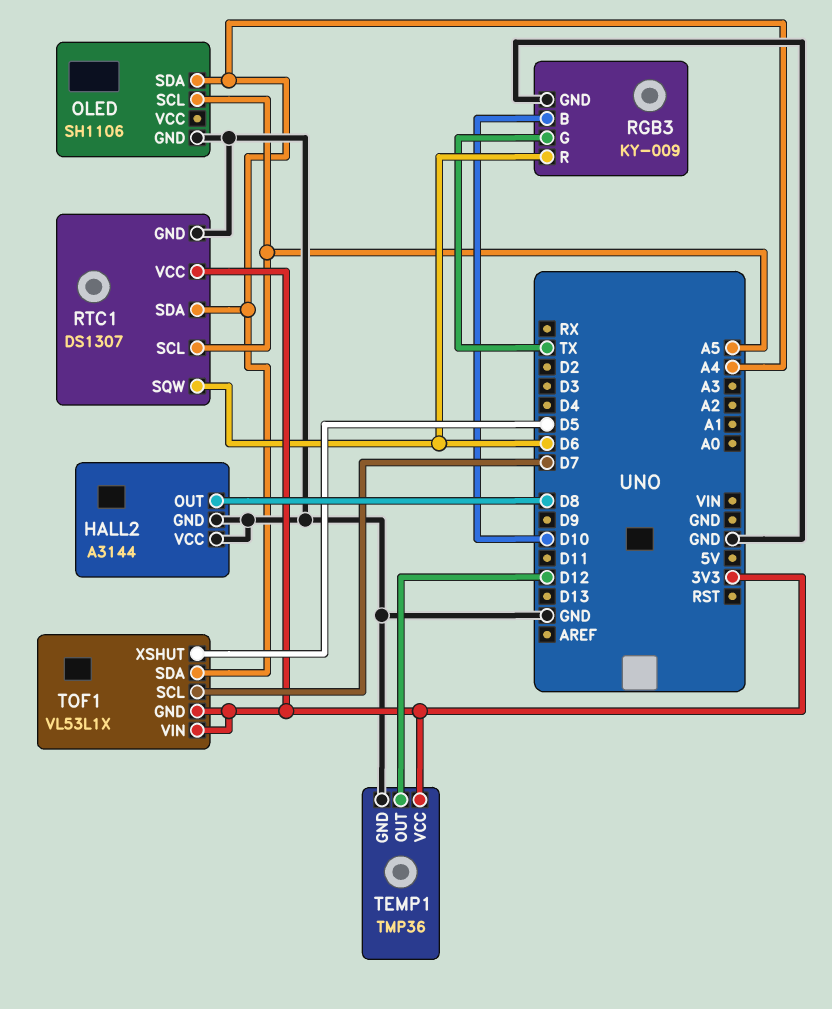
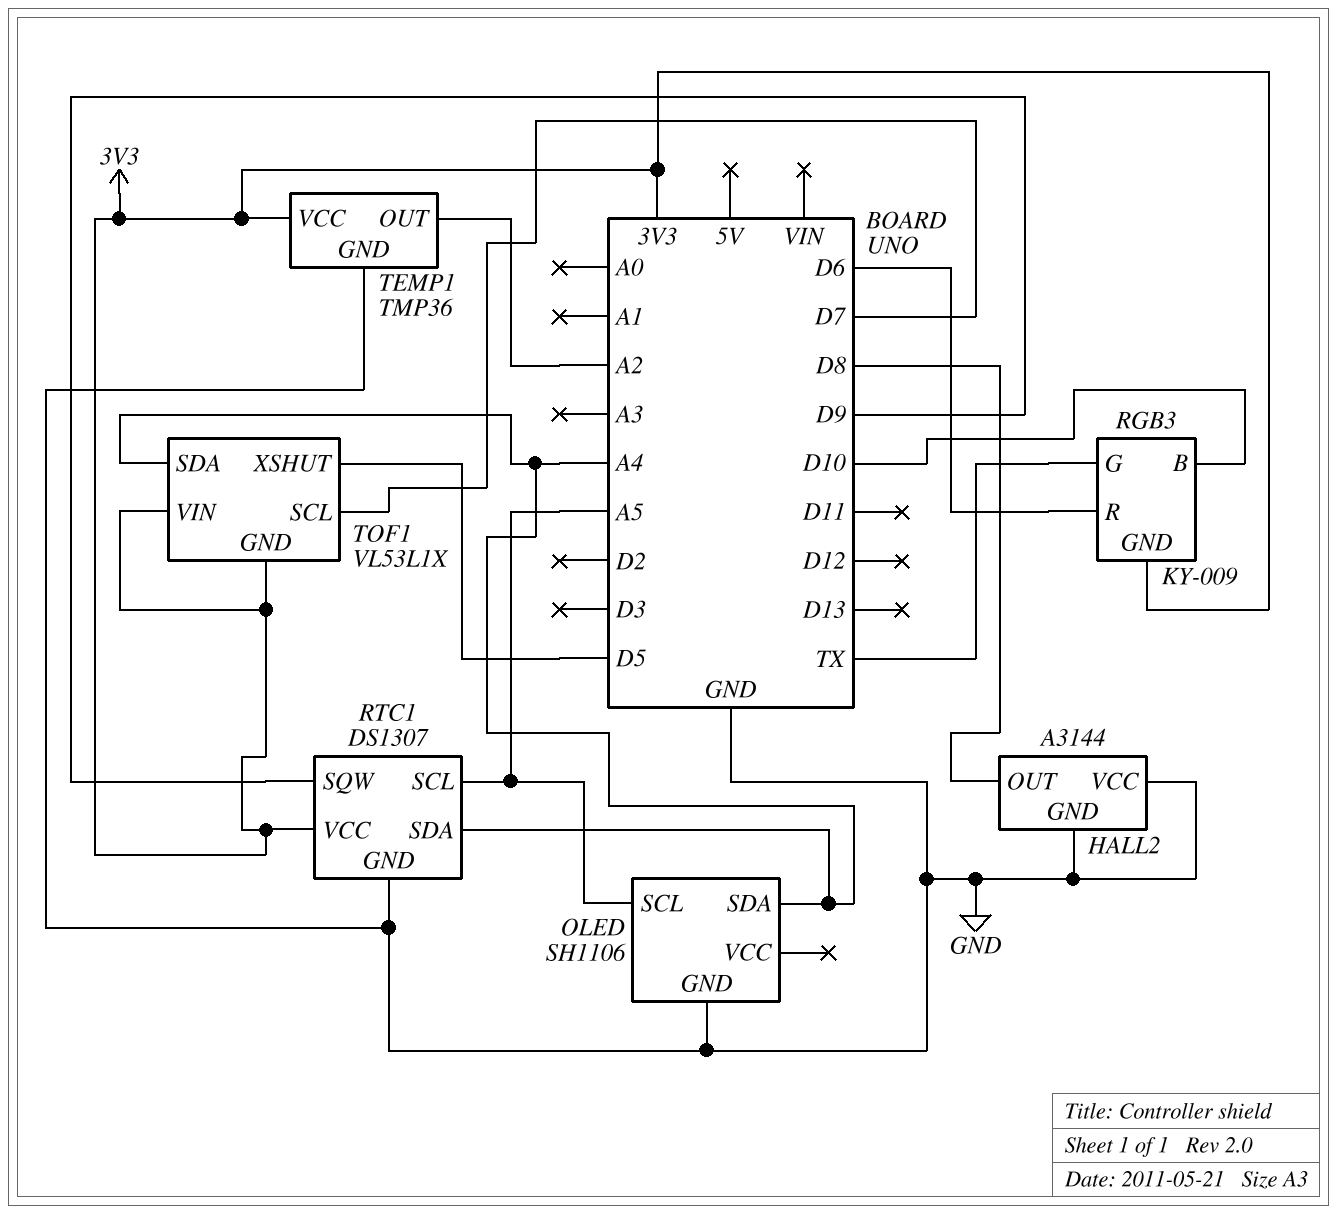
RGB3 pin GND: GND -> 3V3
RTC1 pin SQW: D6 -> D9
TEMP1 pin OUT: D12 -> A2

